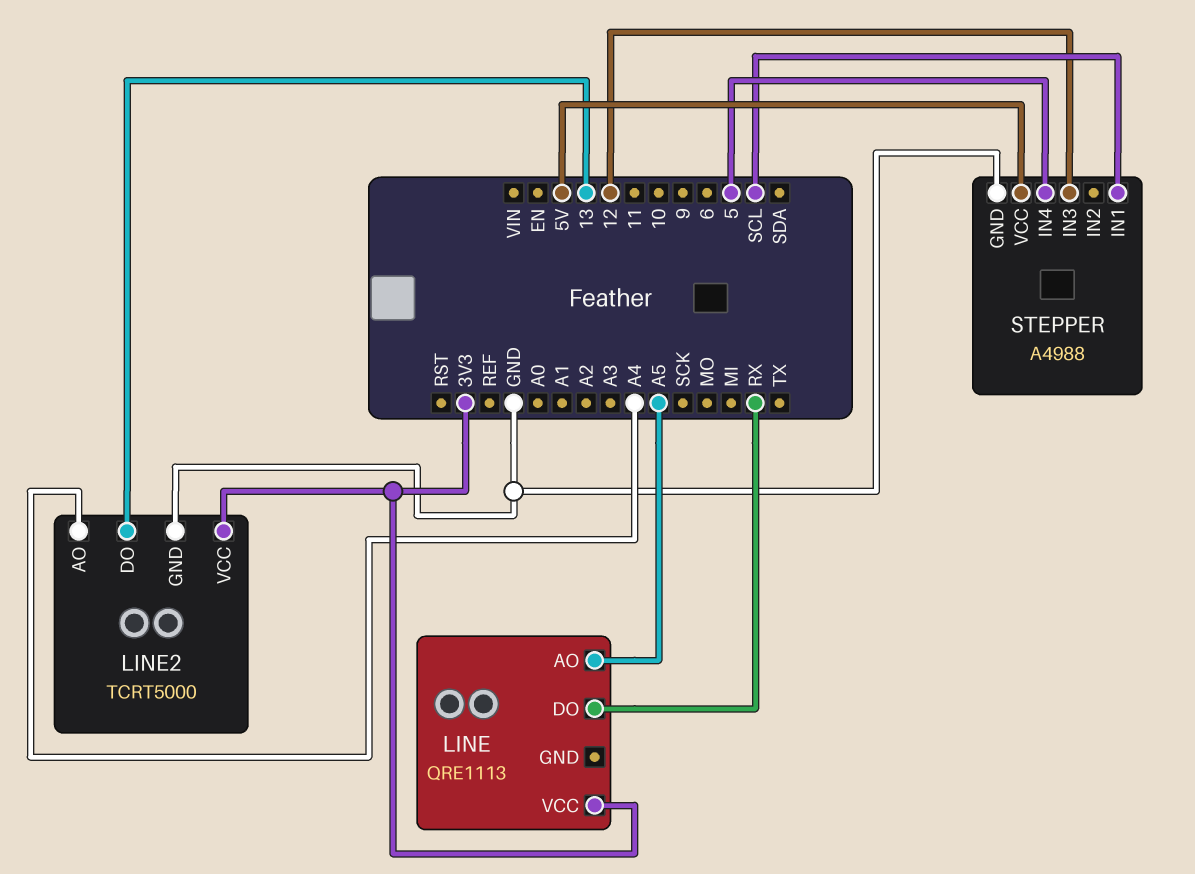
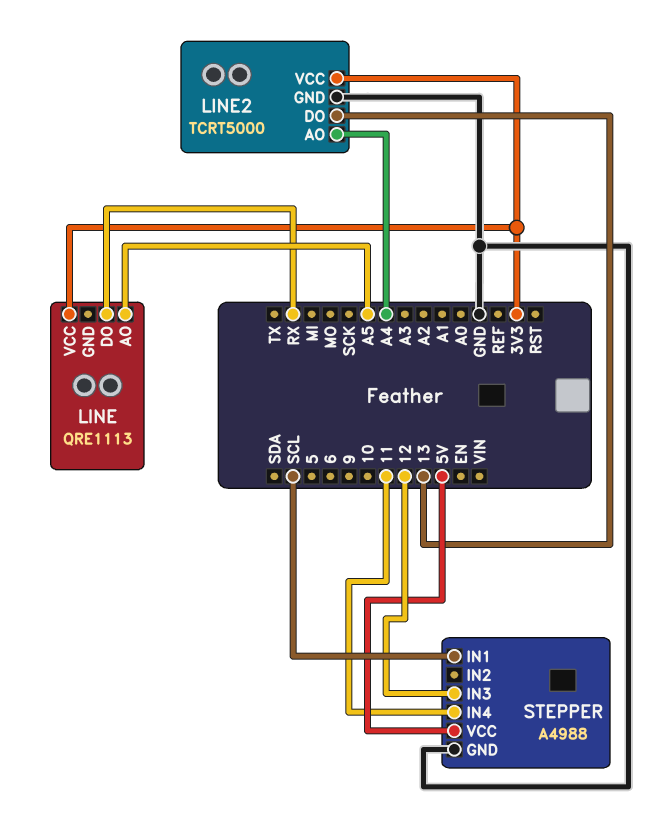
STEPPER pin IN4: 5 -> 11

